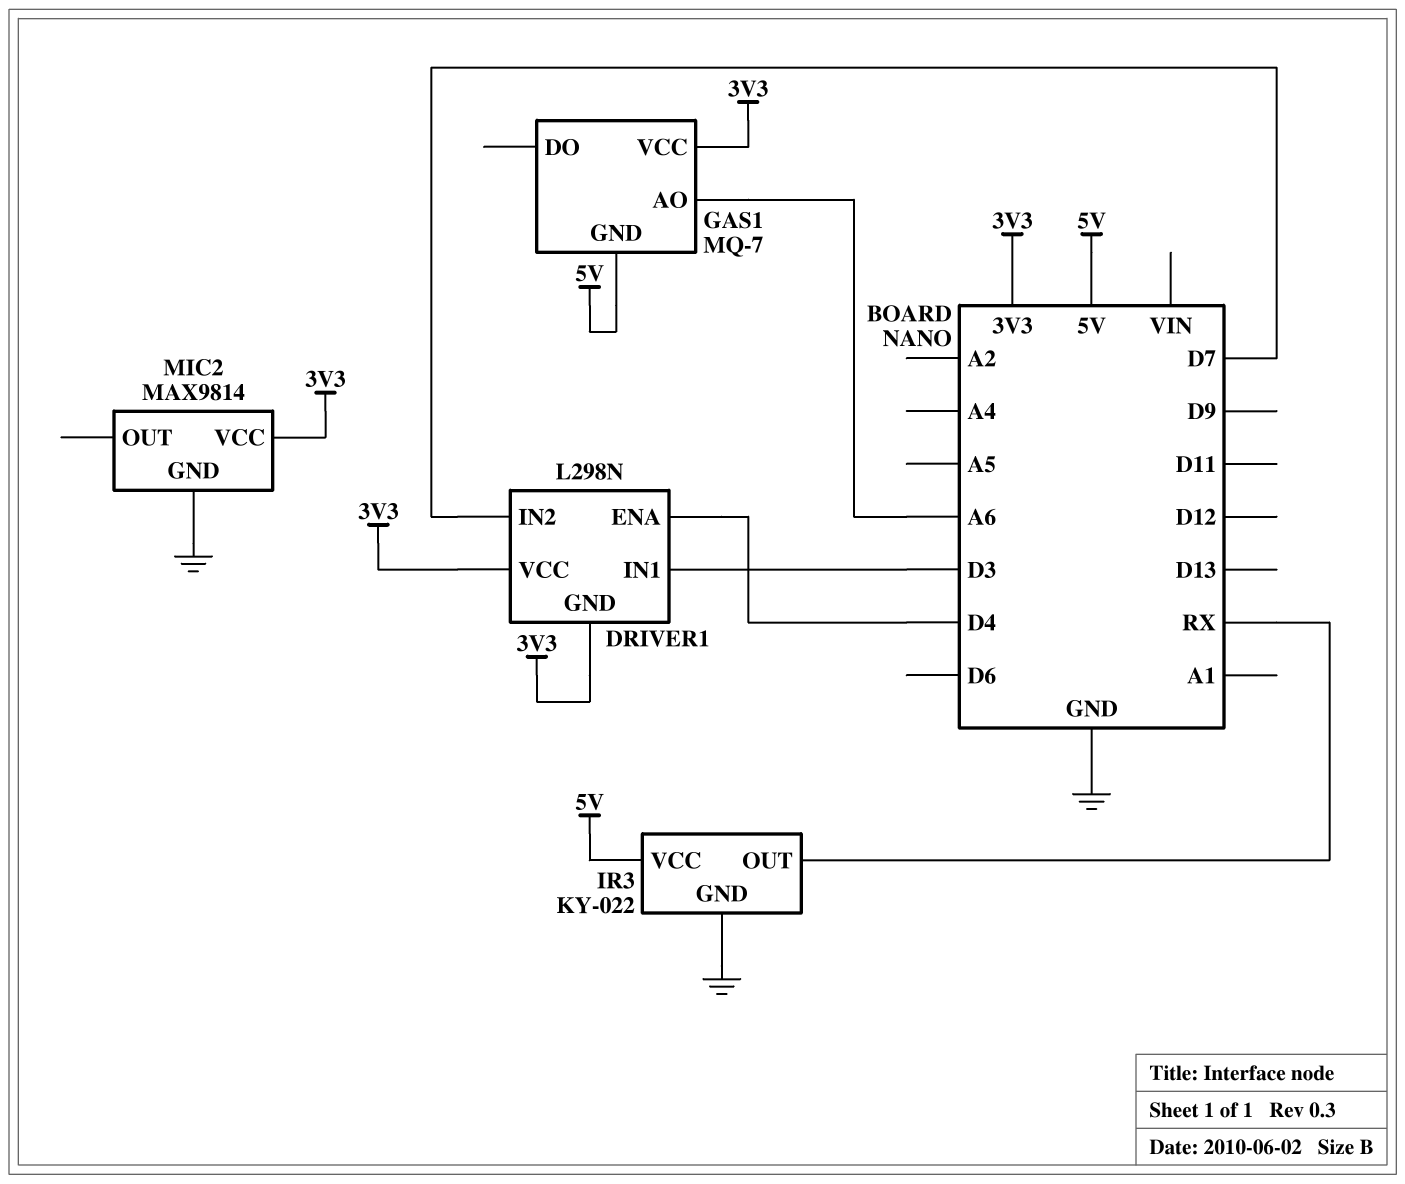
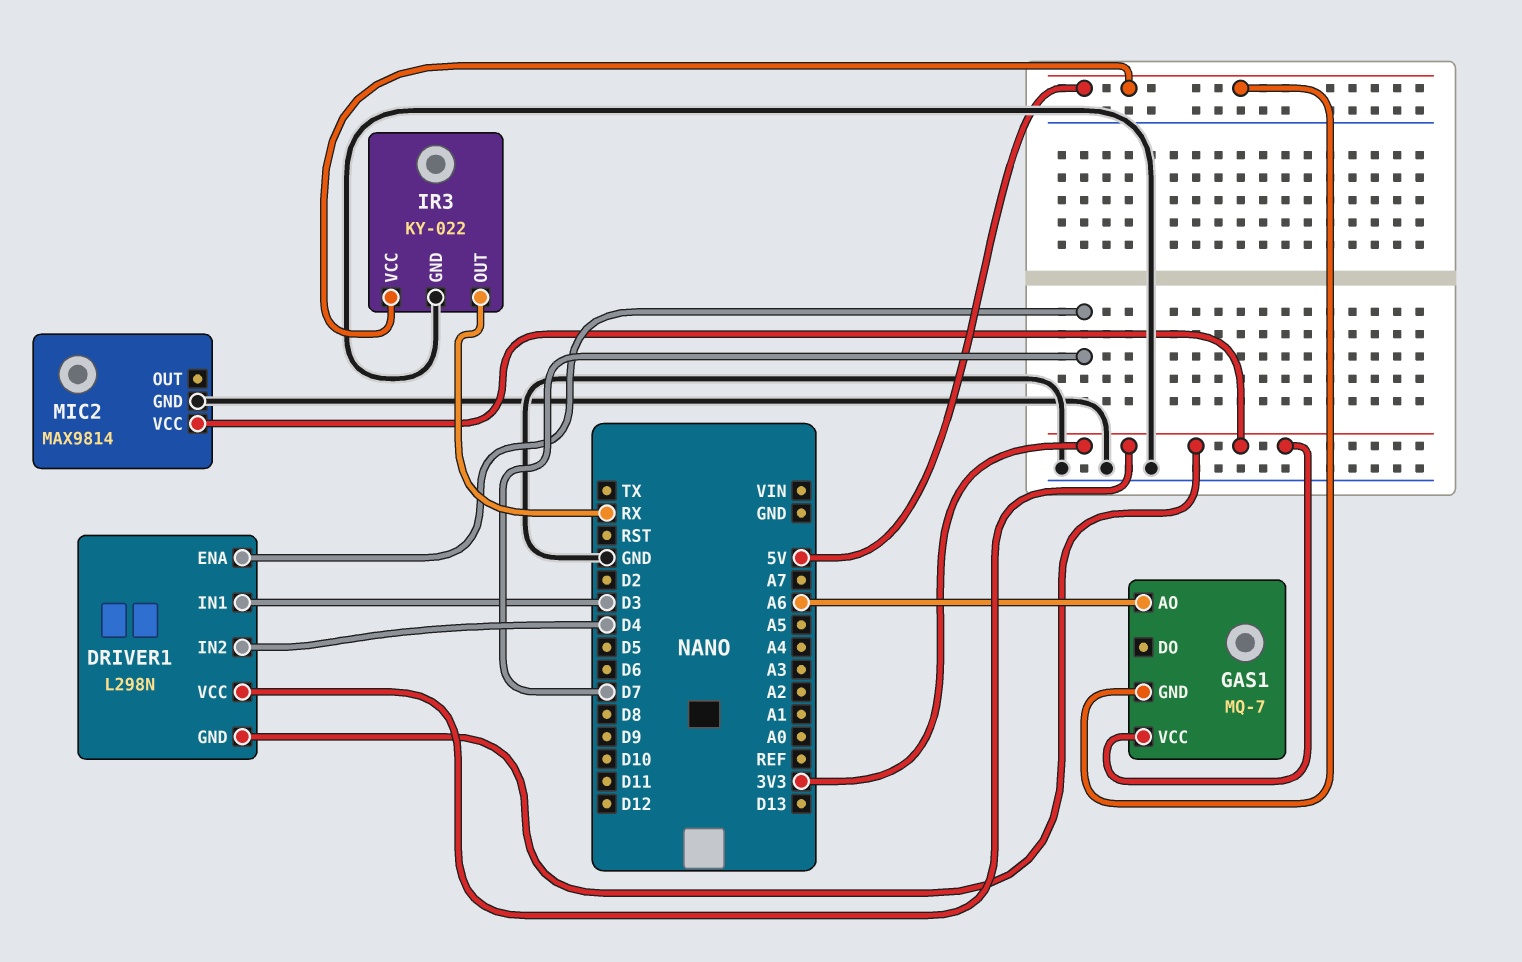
DRIVER1 pin ENA: D4 -> D7
DRIVER1 pin IN2: D7 -> D4

